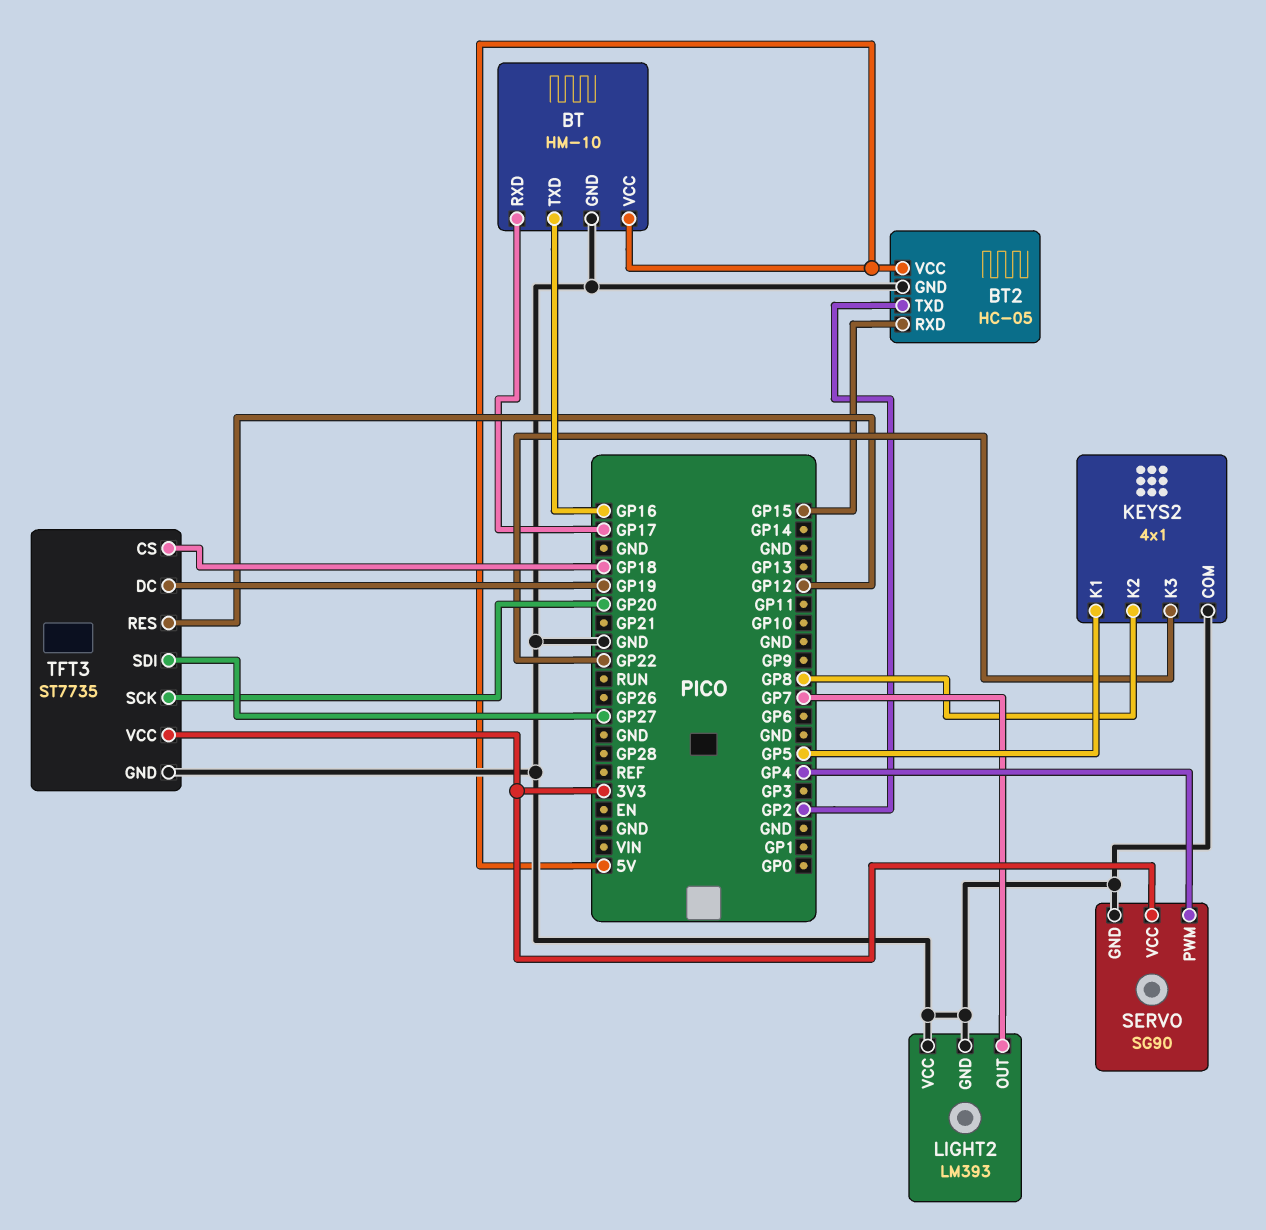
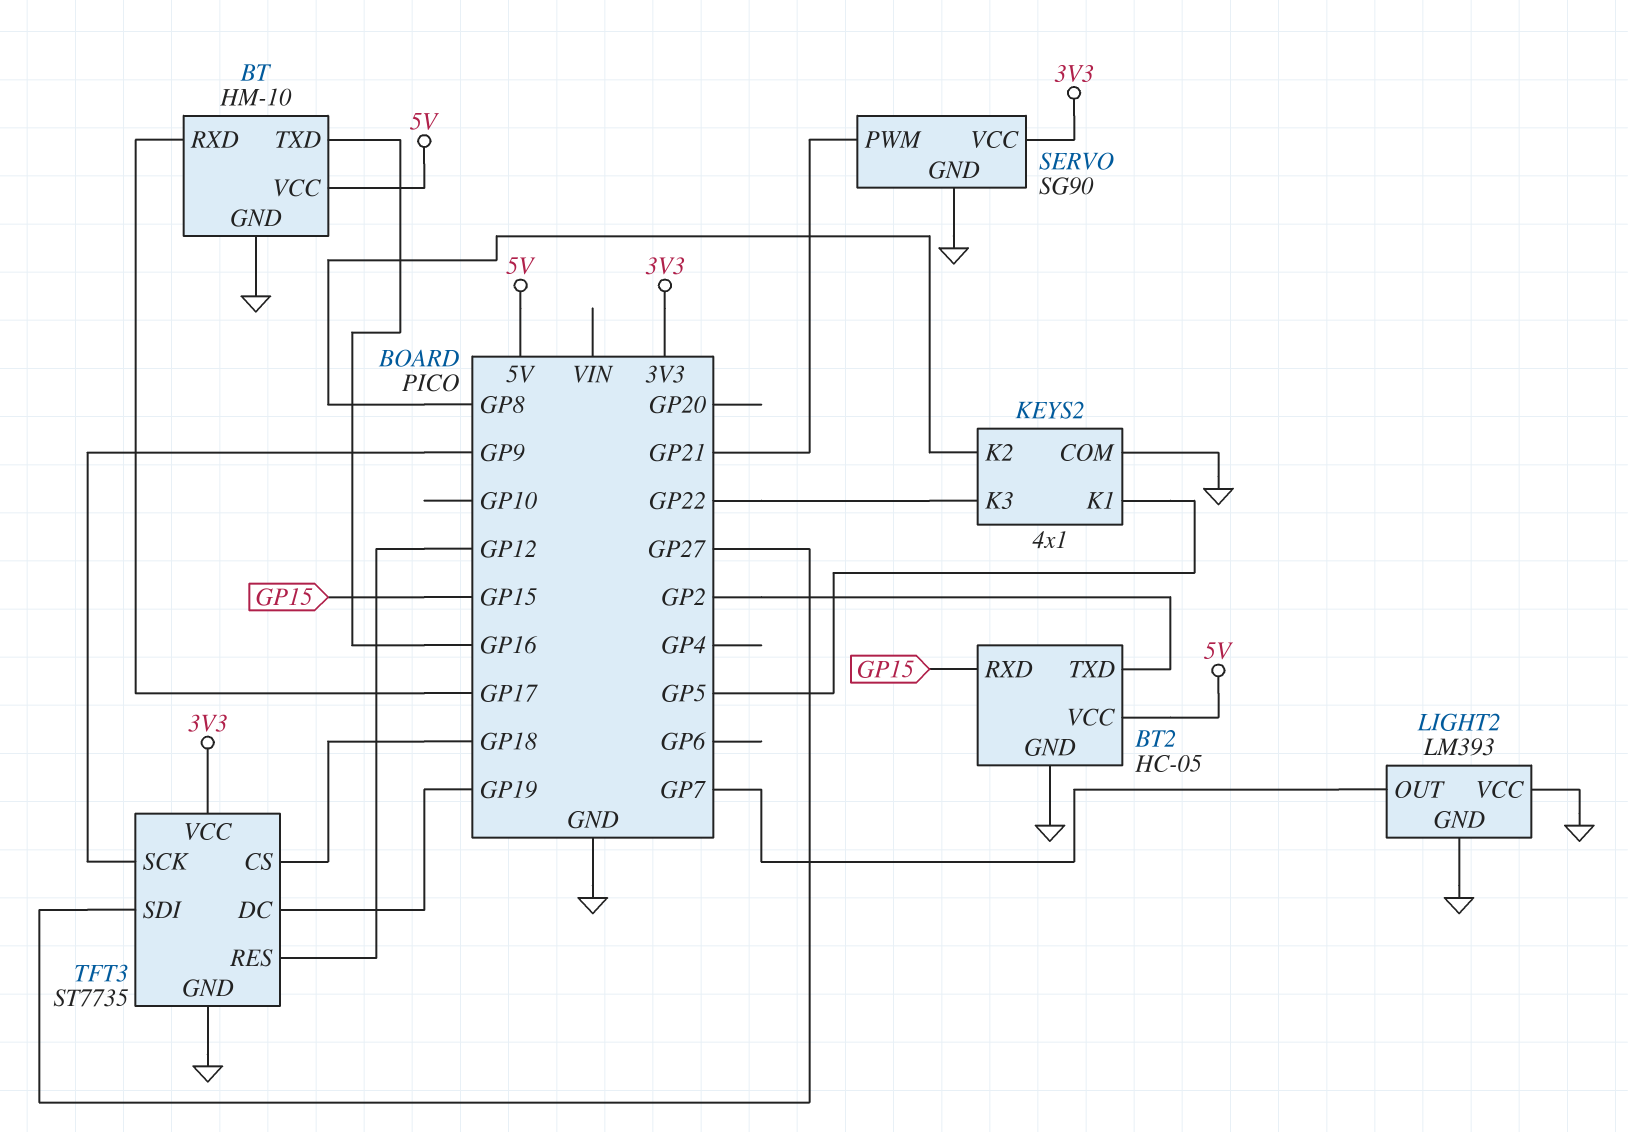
SERVO pin PWM: GP4 -> GP21
TFT3 pin SCK: GP20 -> GP9

